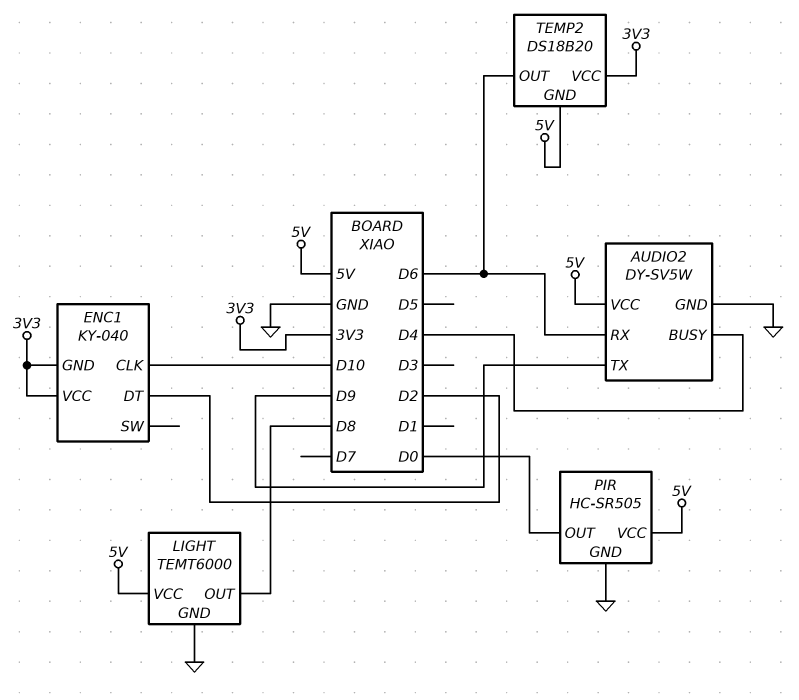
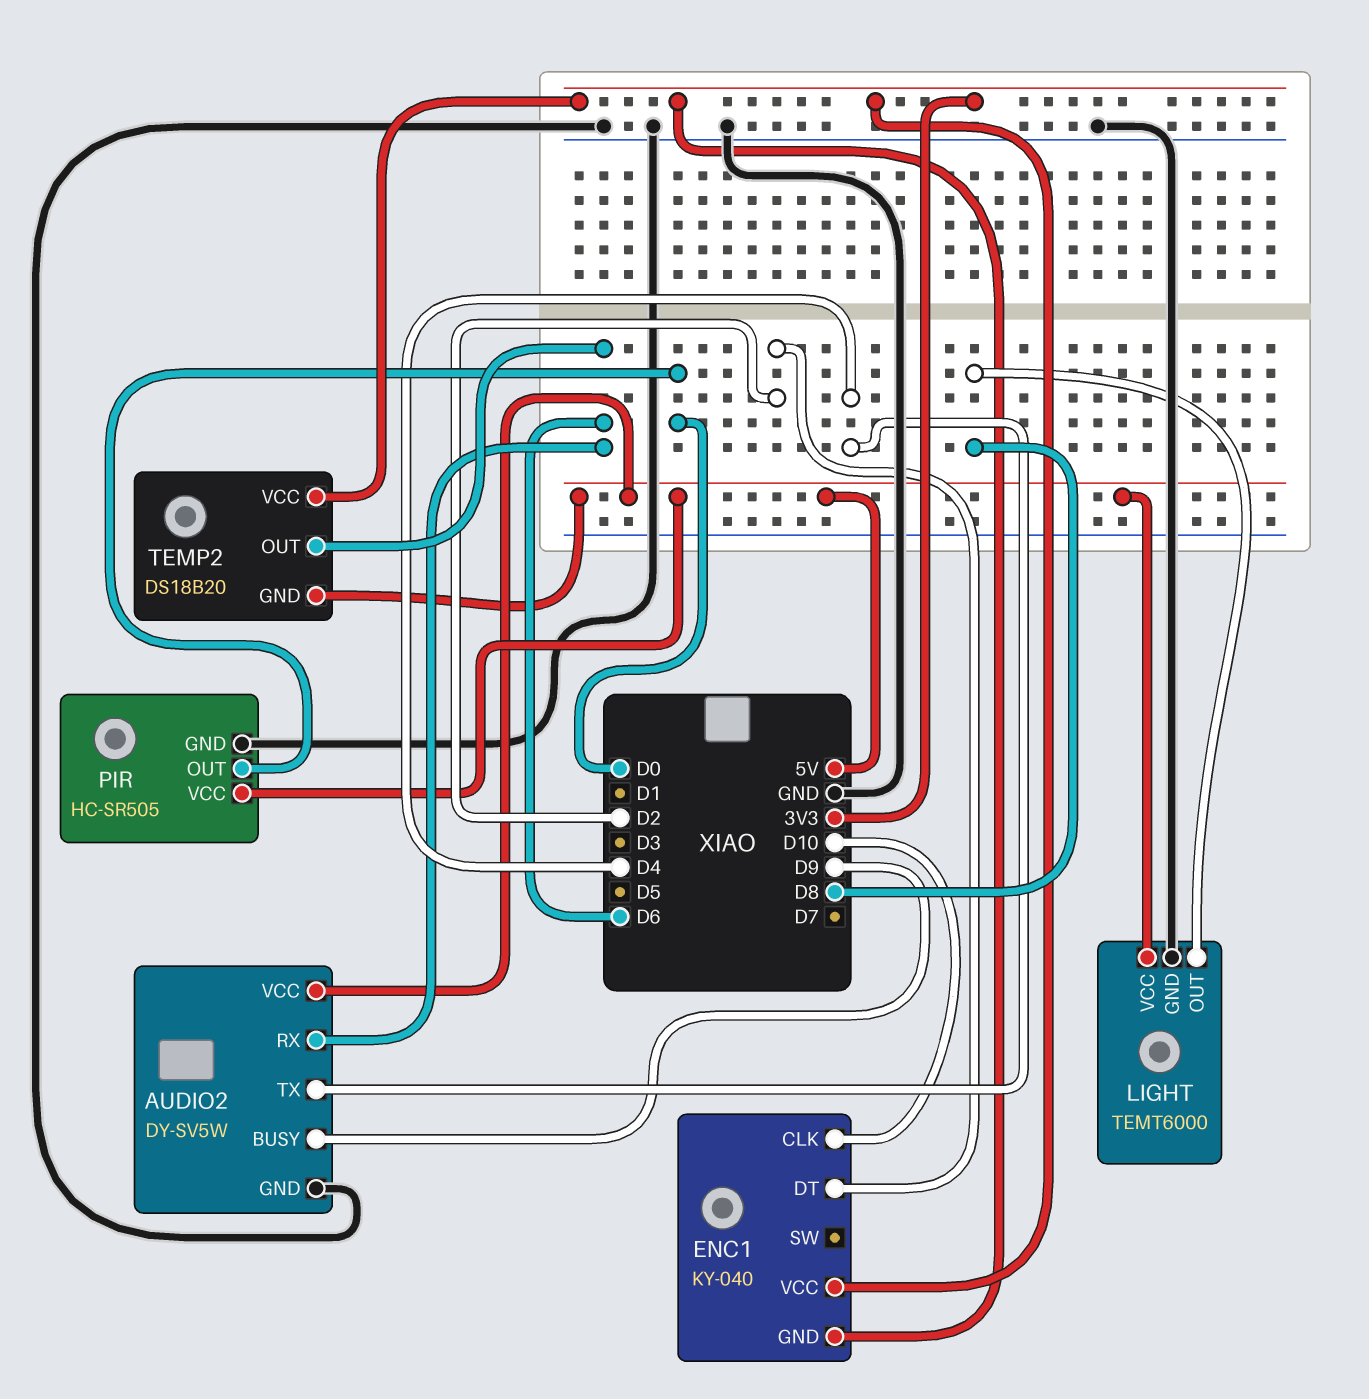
AUDIO2 pin BUSY: D4 -> D9
AUDIO2 pin TX: D9 -> D4

